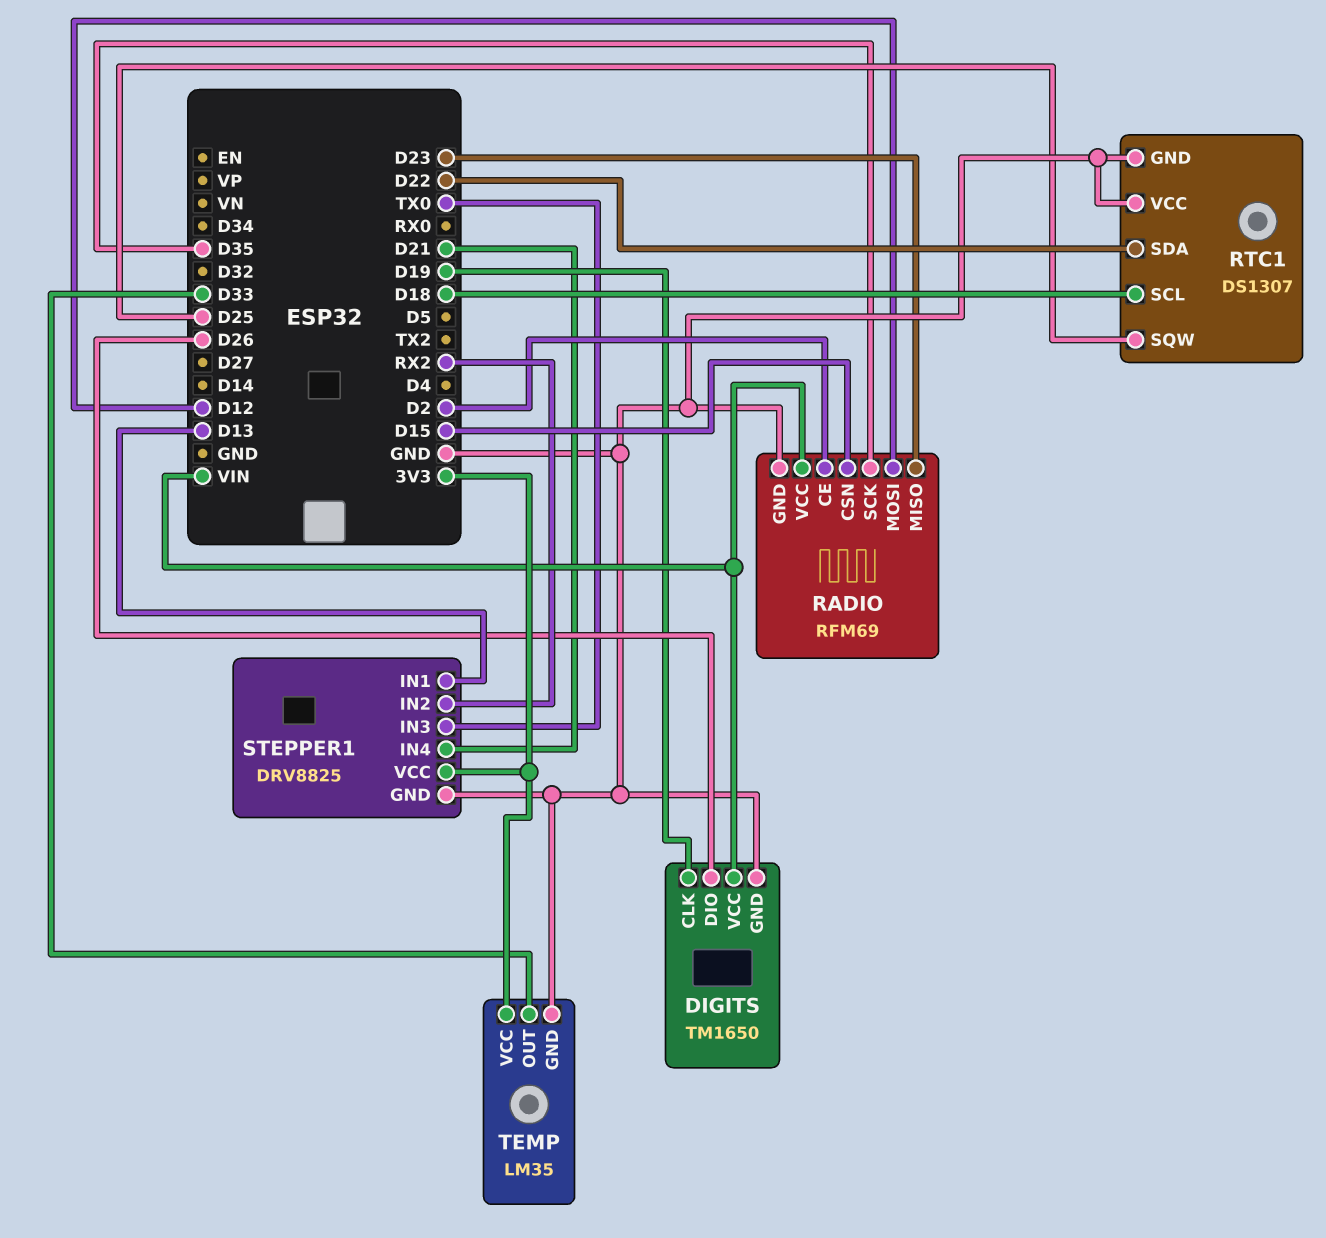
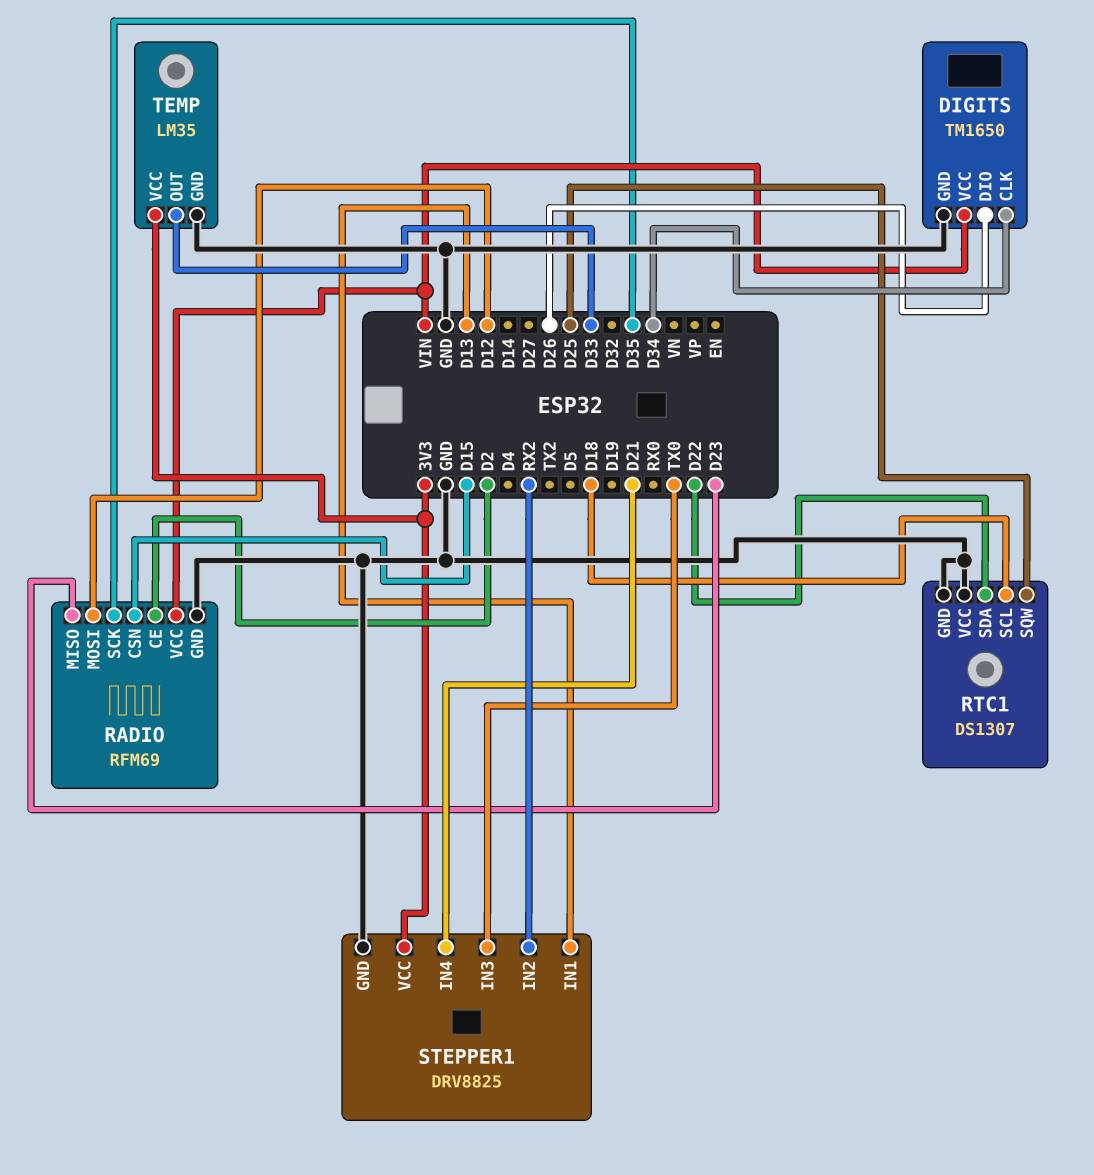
DIGITS pin CLK: D19 -> D34

